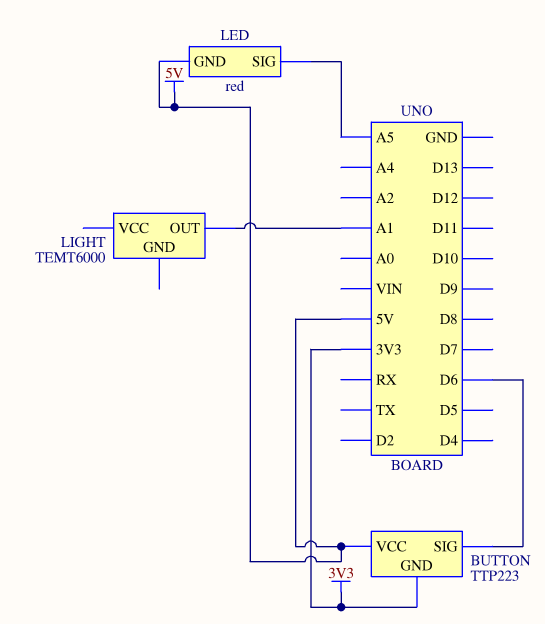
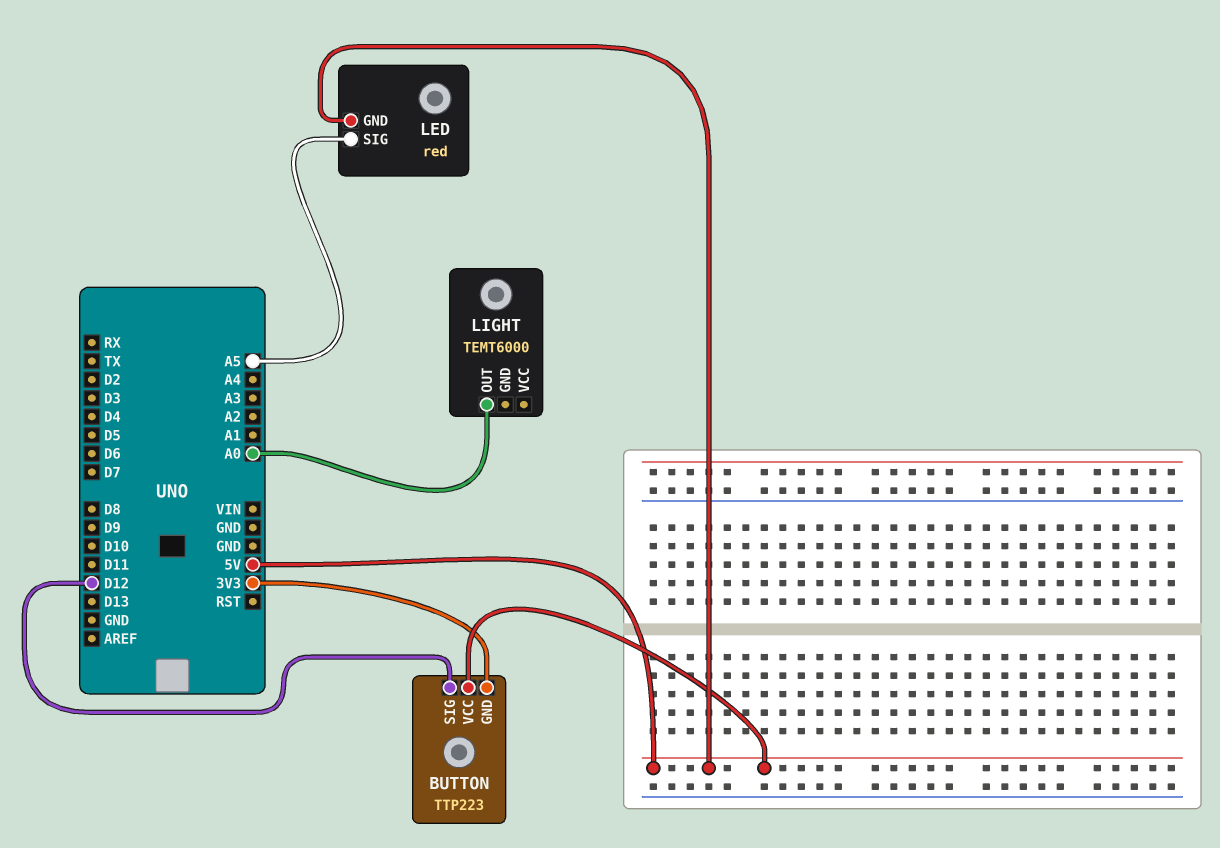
BUTTON pin SIG: D6 -> D12
LIGHT pin OUT: A1 -> A0

